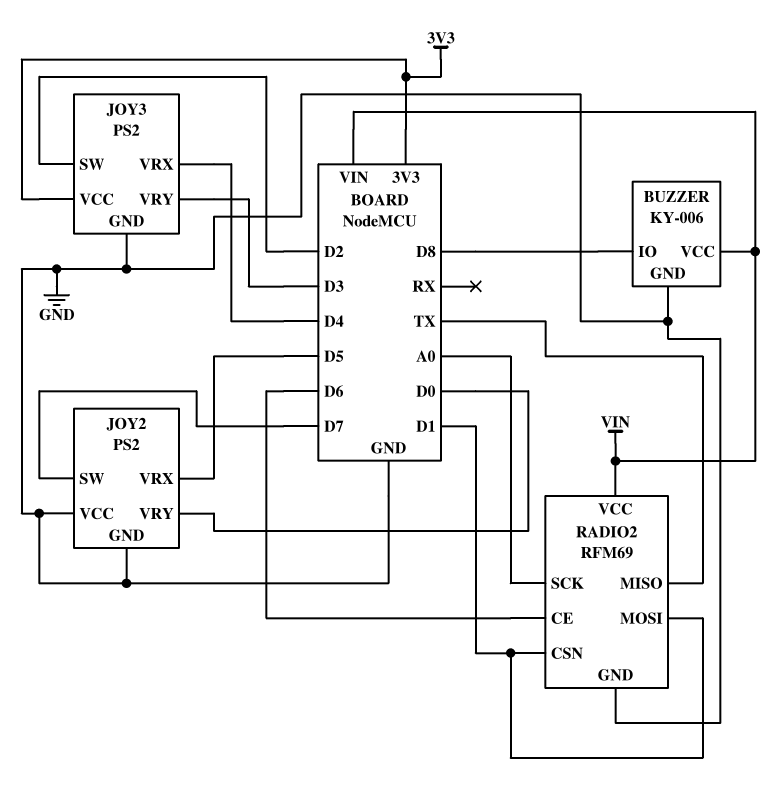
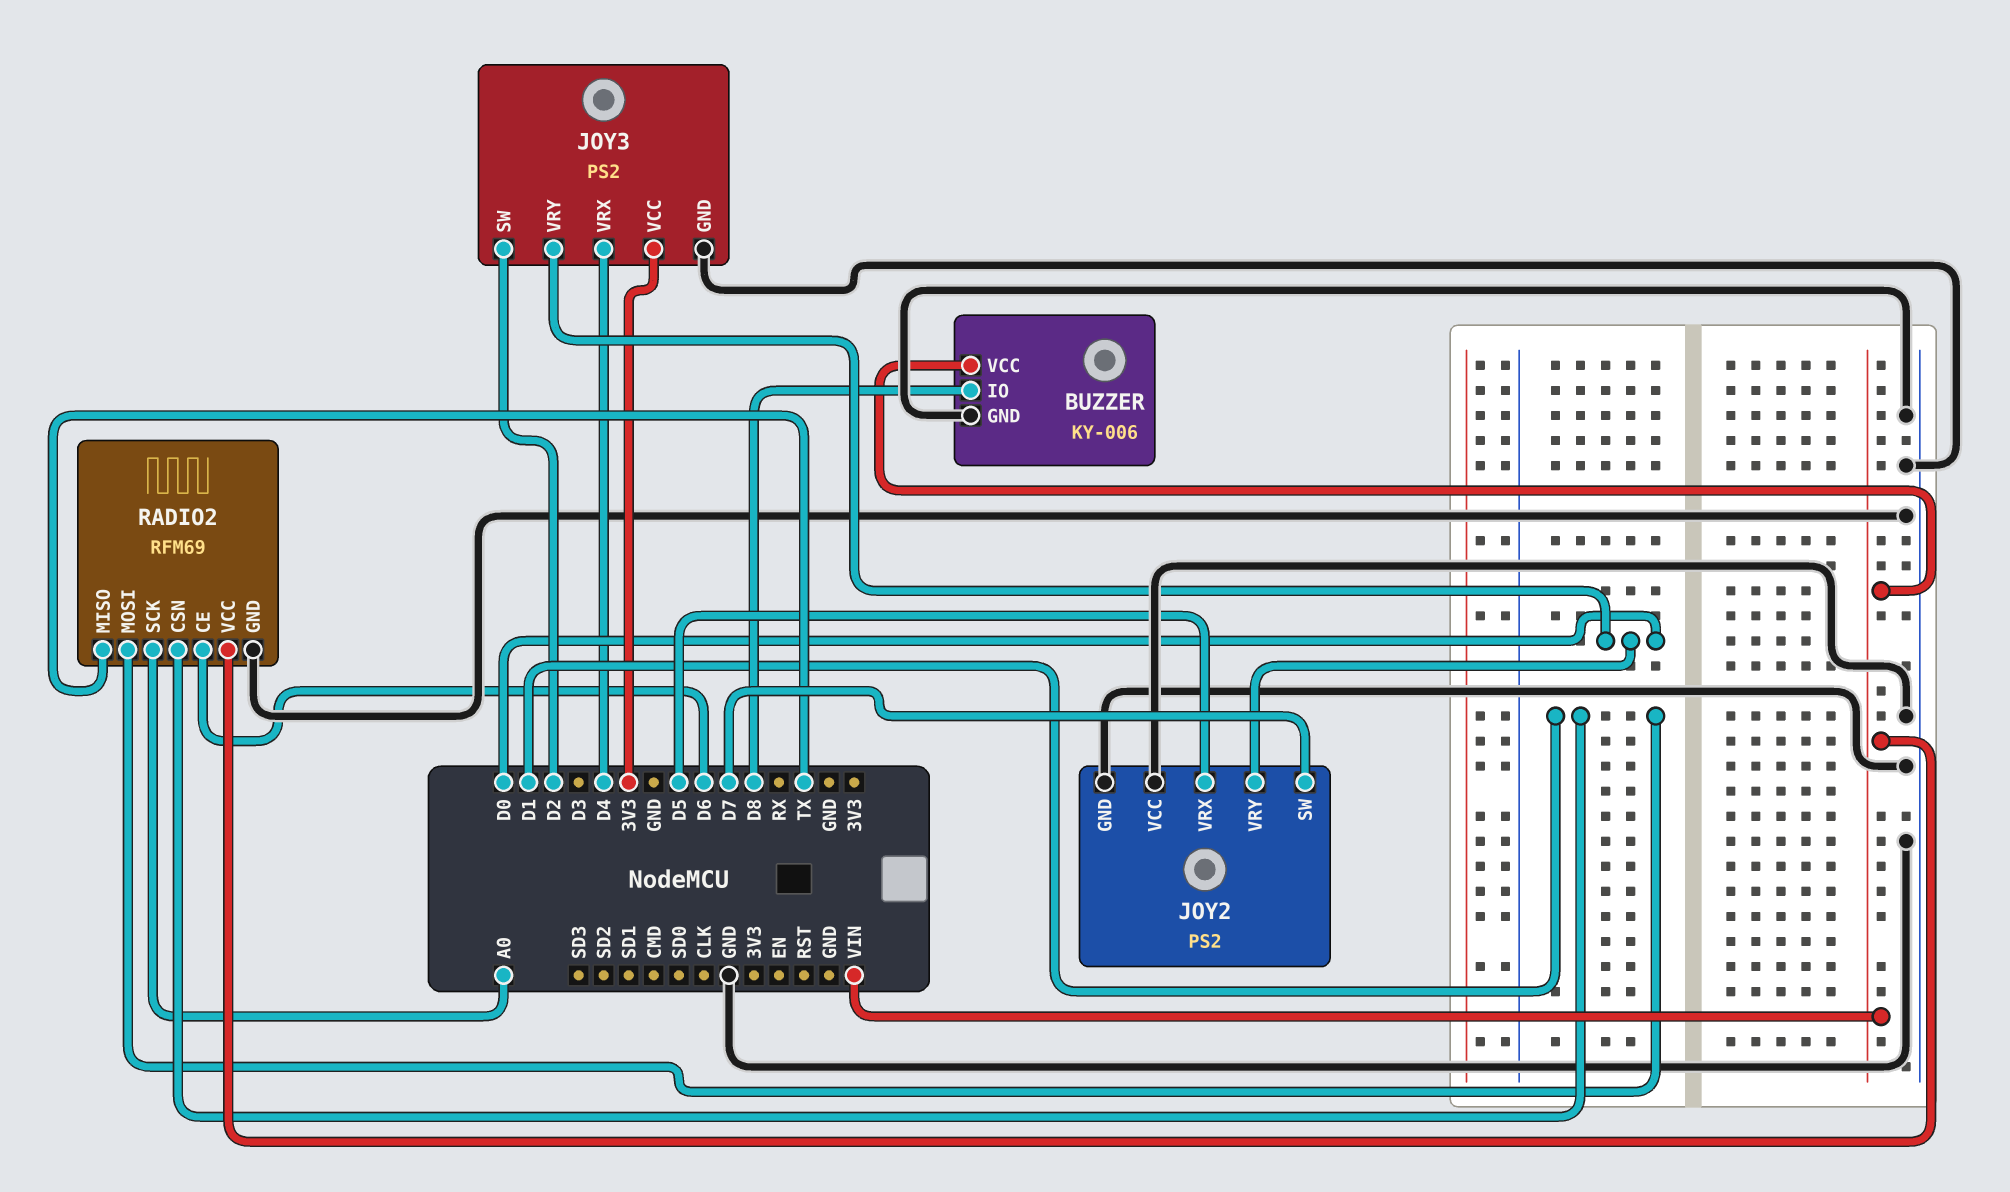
JOY3 pin VRY: D3 -> D0

